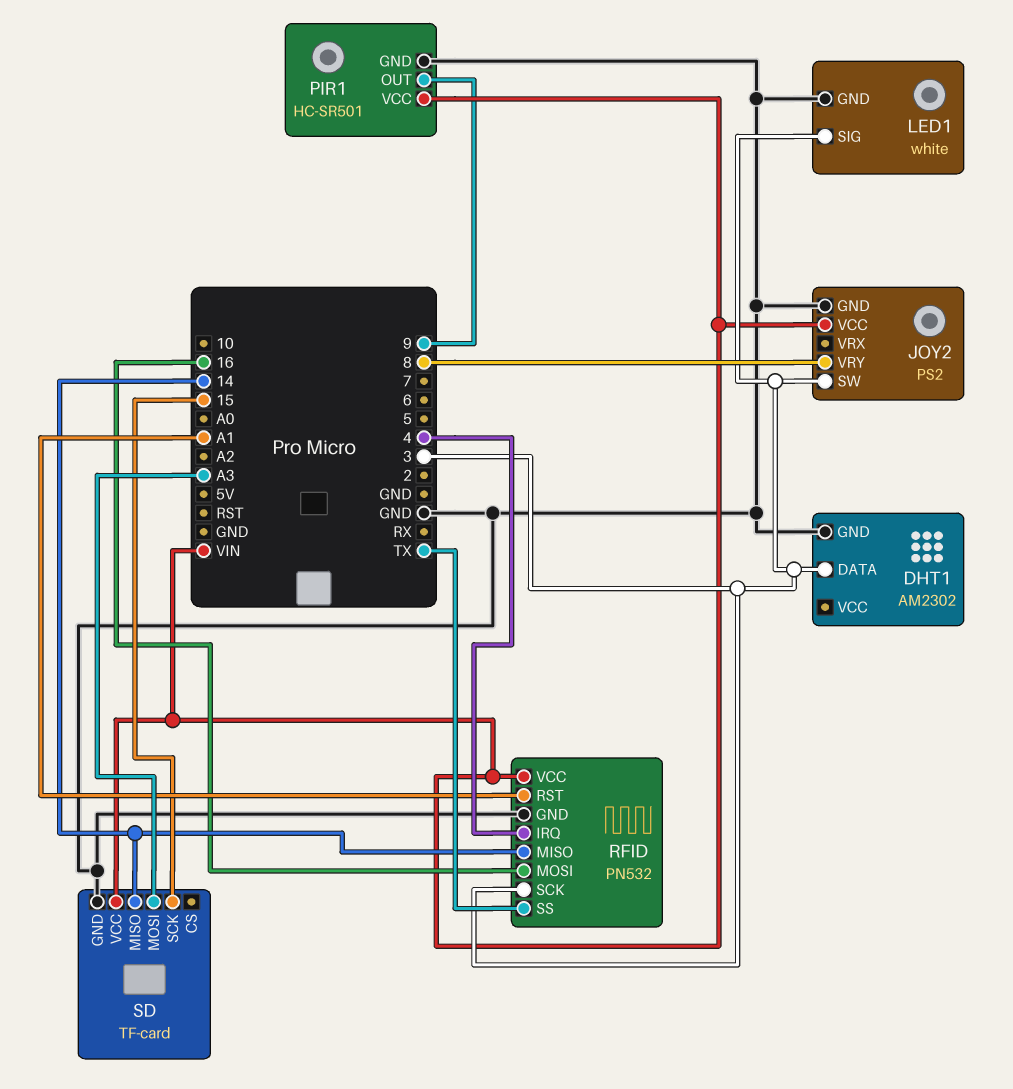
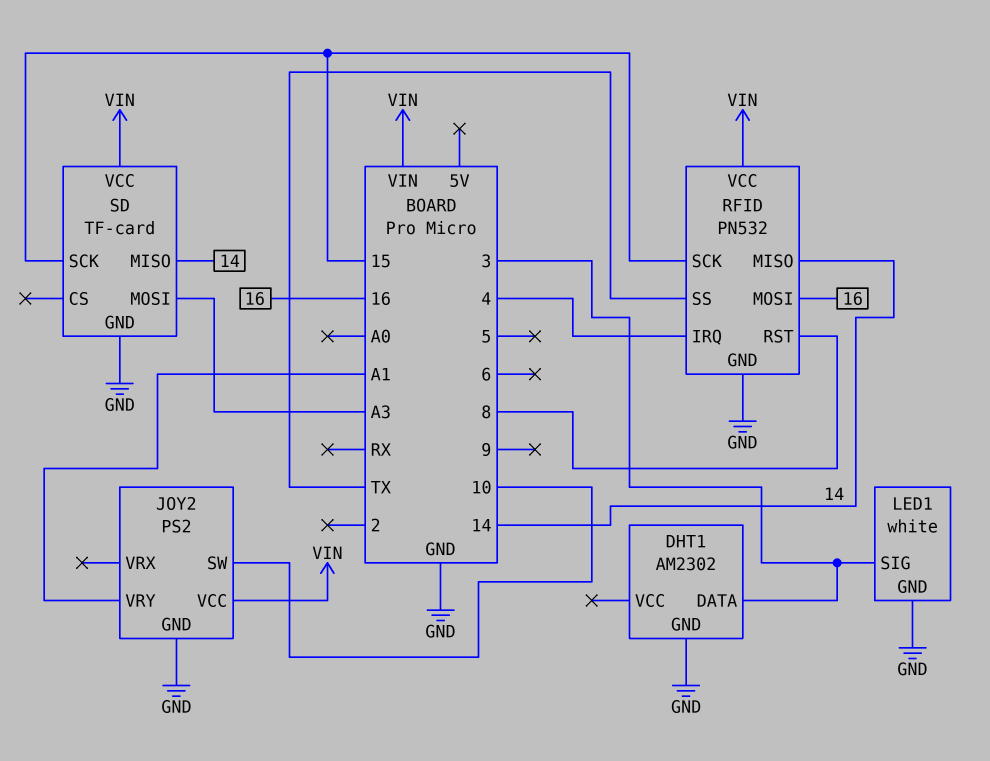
JOY2 pin SW: 3 -> 10
JOY2 pin VRY: 8 -> A1
PIR1: HC-SR501 -> none
PIR1 pin GND: GND -> none
PIR1 pin OUT: 9 -> none
PIR1 pin VCC: VIN -> none
RFID pin RST: A1 -> 8
RFID pin SCK: 3 -> 15

